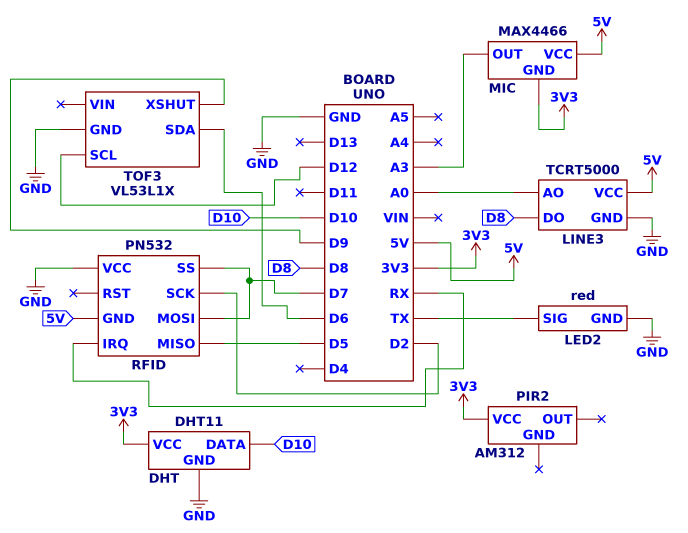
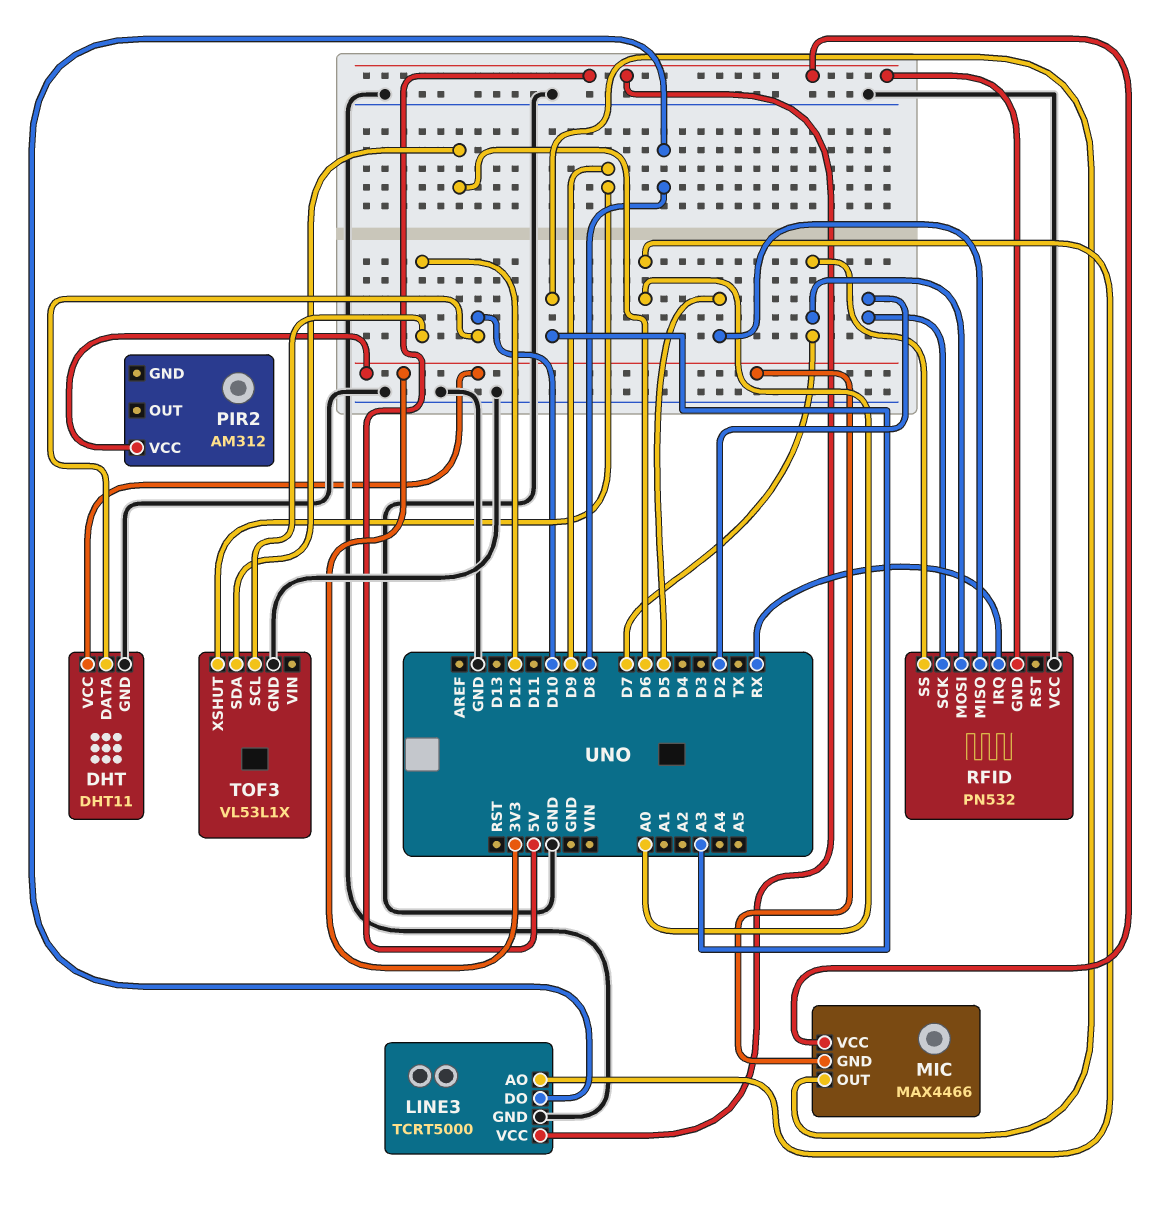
LED2: red -> none
LED2 pin GND: GND -> none
LED2 pin SIG: TX -> none

